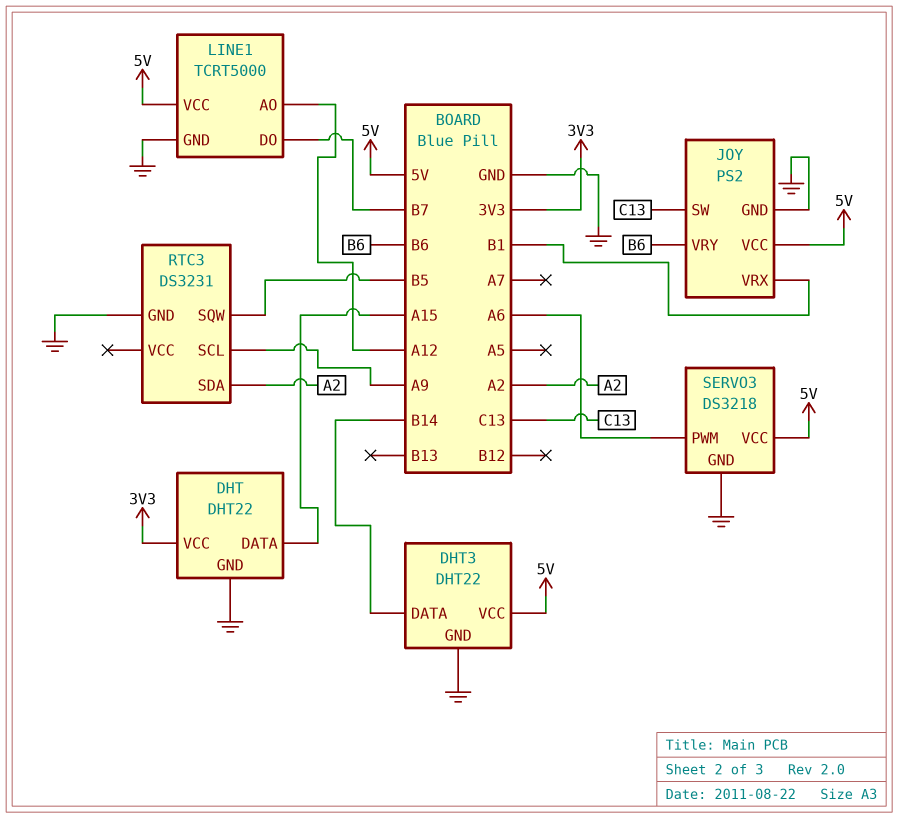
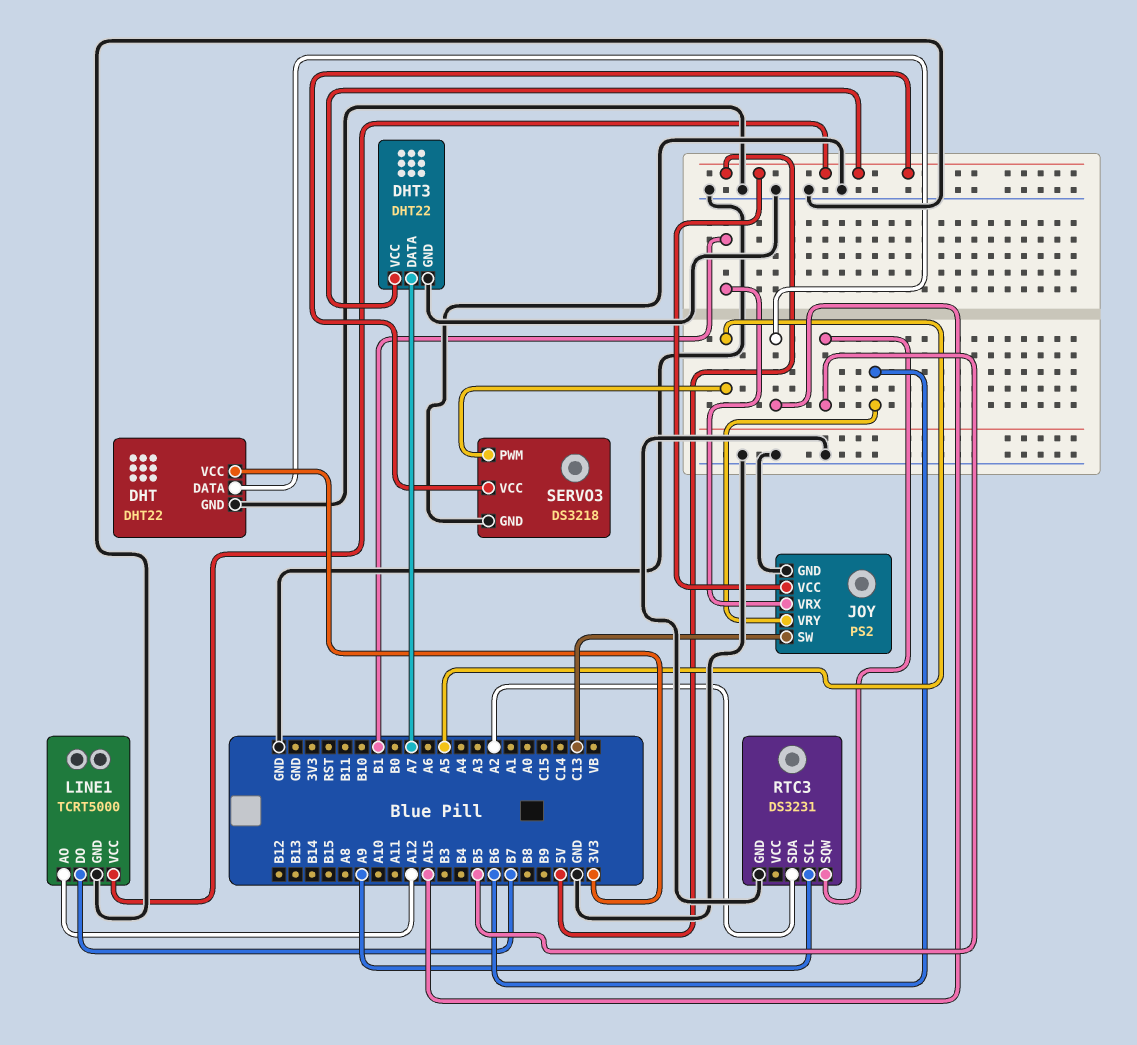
DHT3 pin DATA: B14 -> A7
SERVO3 pin PWM: A6 -> A5

